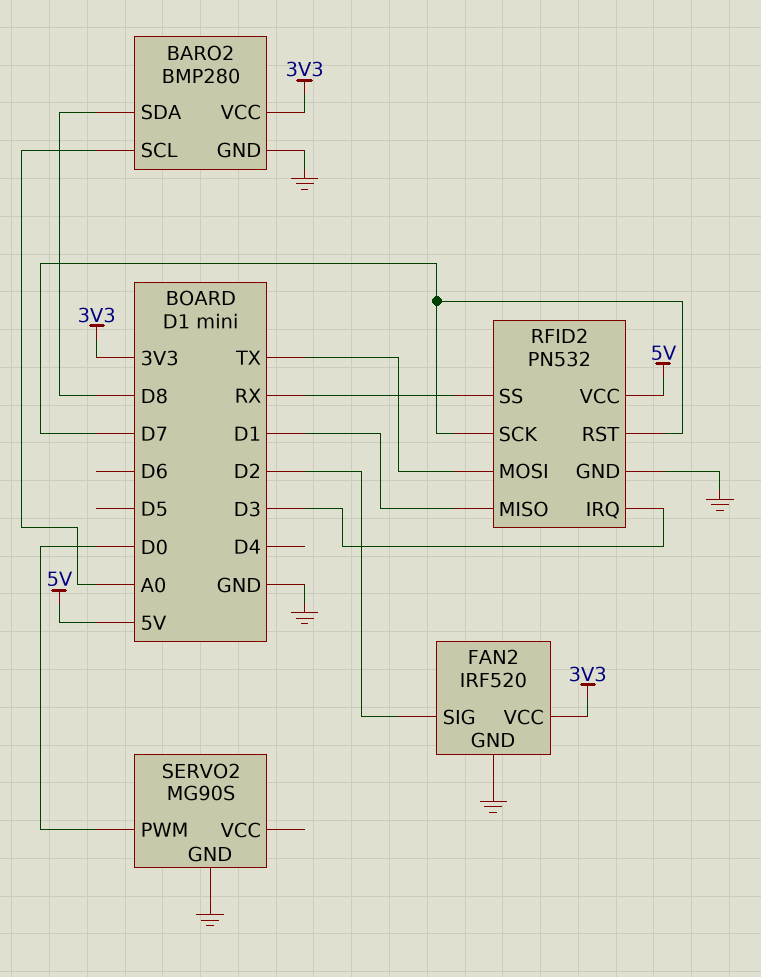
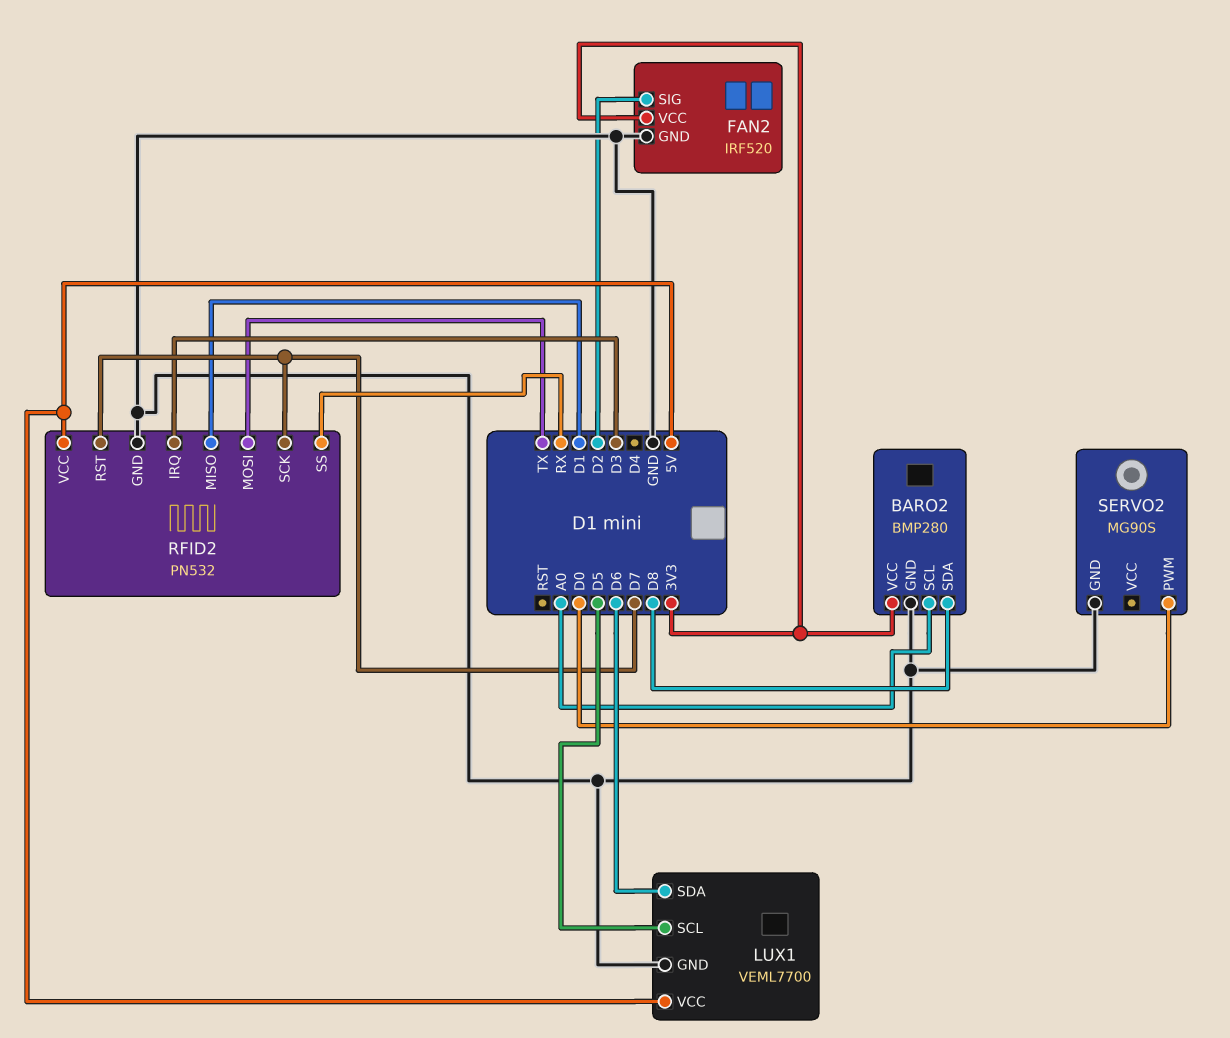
LUX1: none -> VEML7700
LUX1 pin GND: none -> GND
LUX1 pin SCL: none -> D5
LUX1 pin SDA: none -> D6
LUX1 pin VCC: none -> 5V

